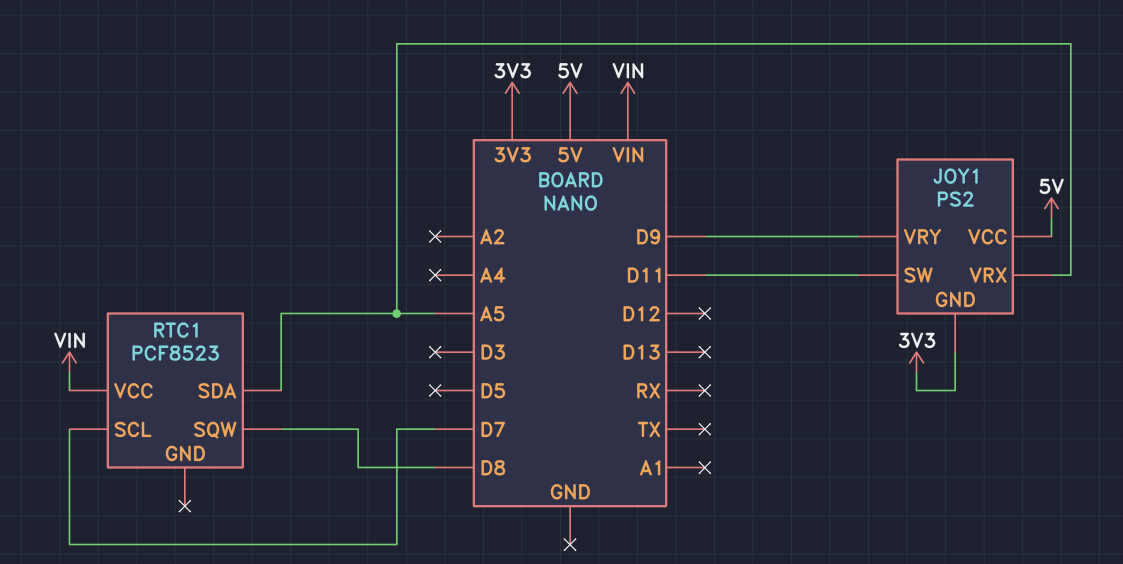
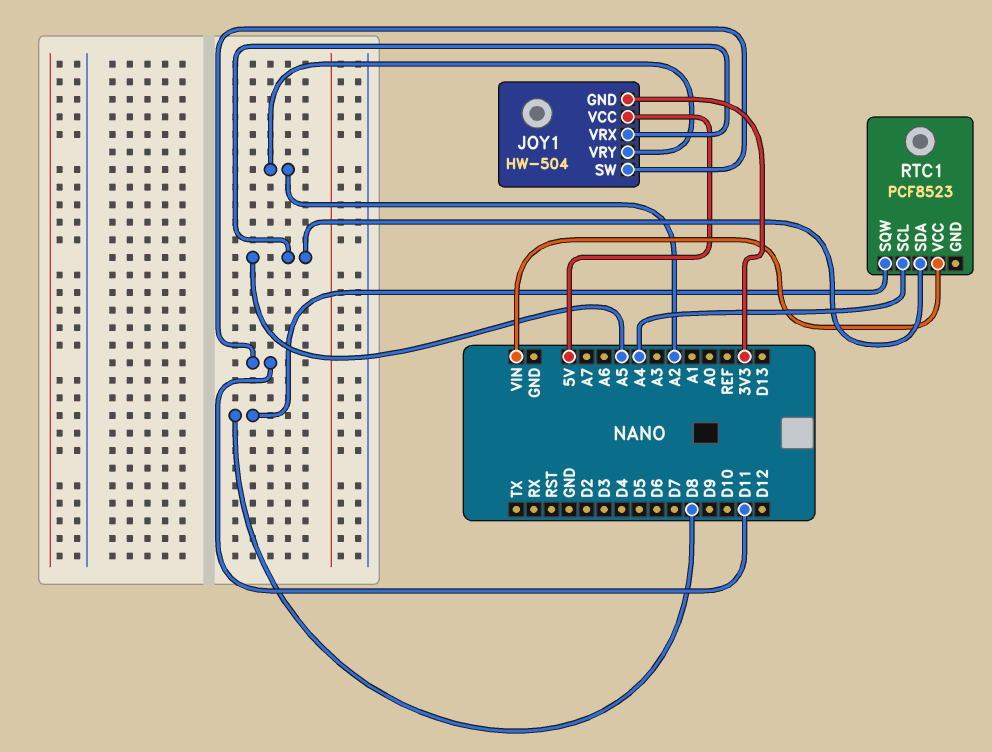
JOY1: PS2 -> HW-504
JOY1 pin VRY: D9 -> A2
RTC1 pin SCL: D7 -> A4

